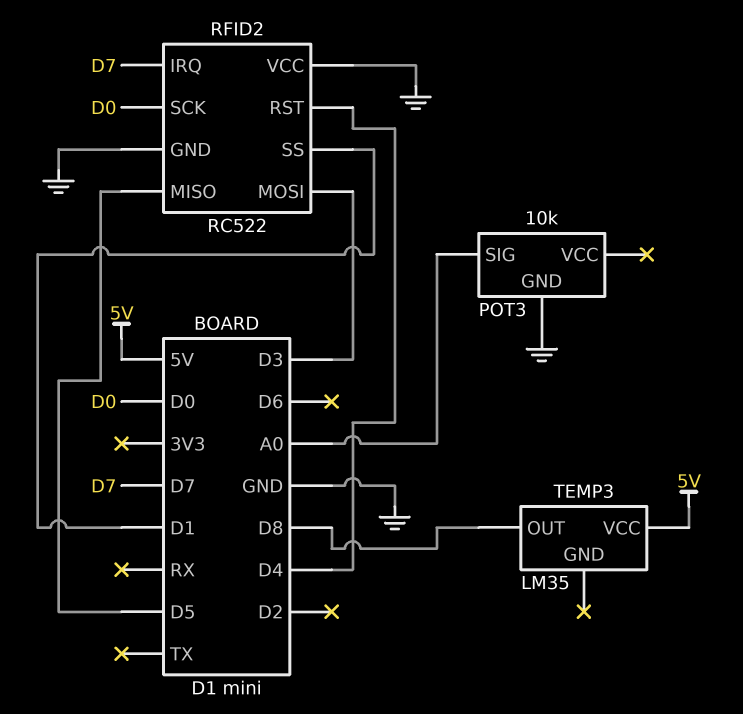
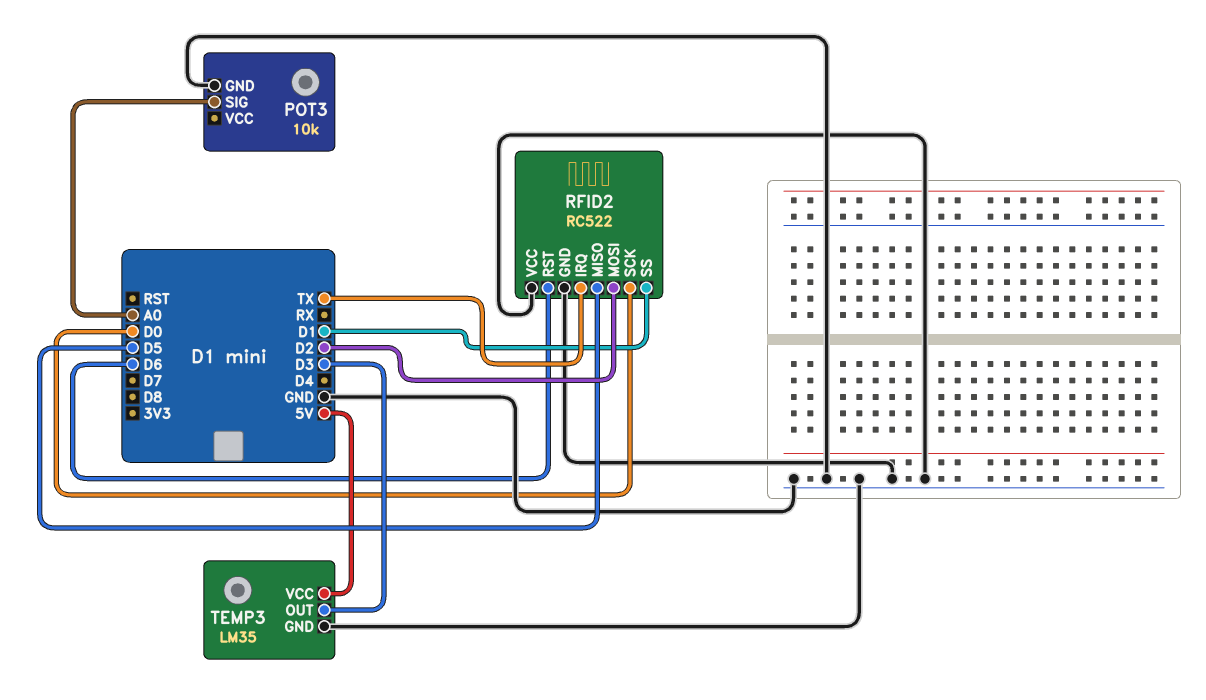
RFID2 pin IRQ: D7 -> TX
RFID2 pin MOSI: D3 -> D2
RFID2 pin RST: D4 -> D6
TEMP3 pin GND: none -> GND
TEMP3 pin OUT: D8 -> D3

